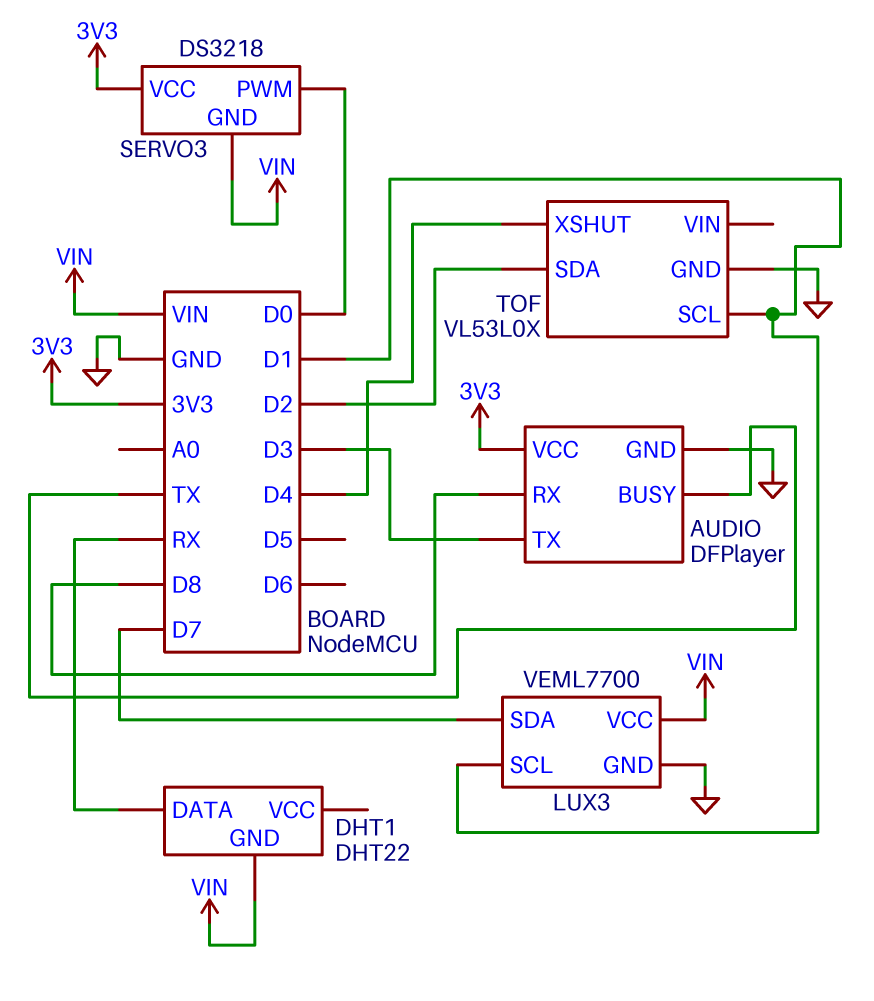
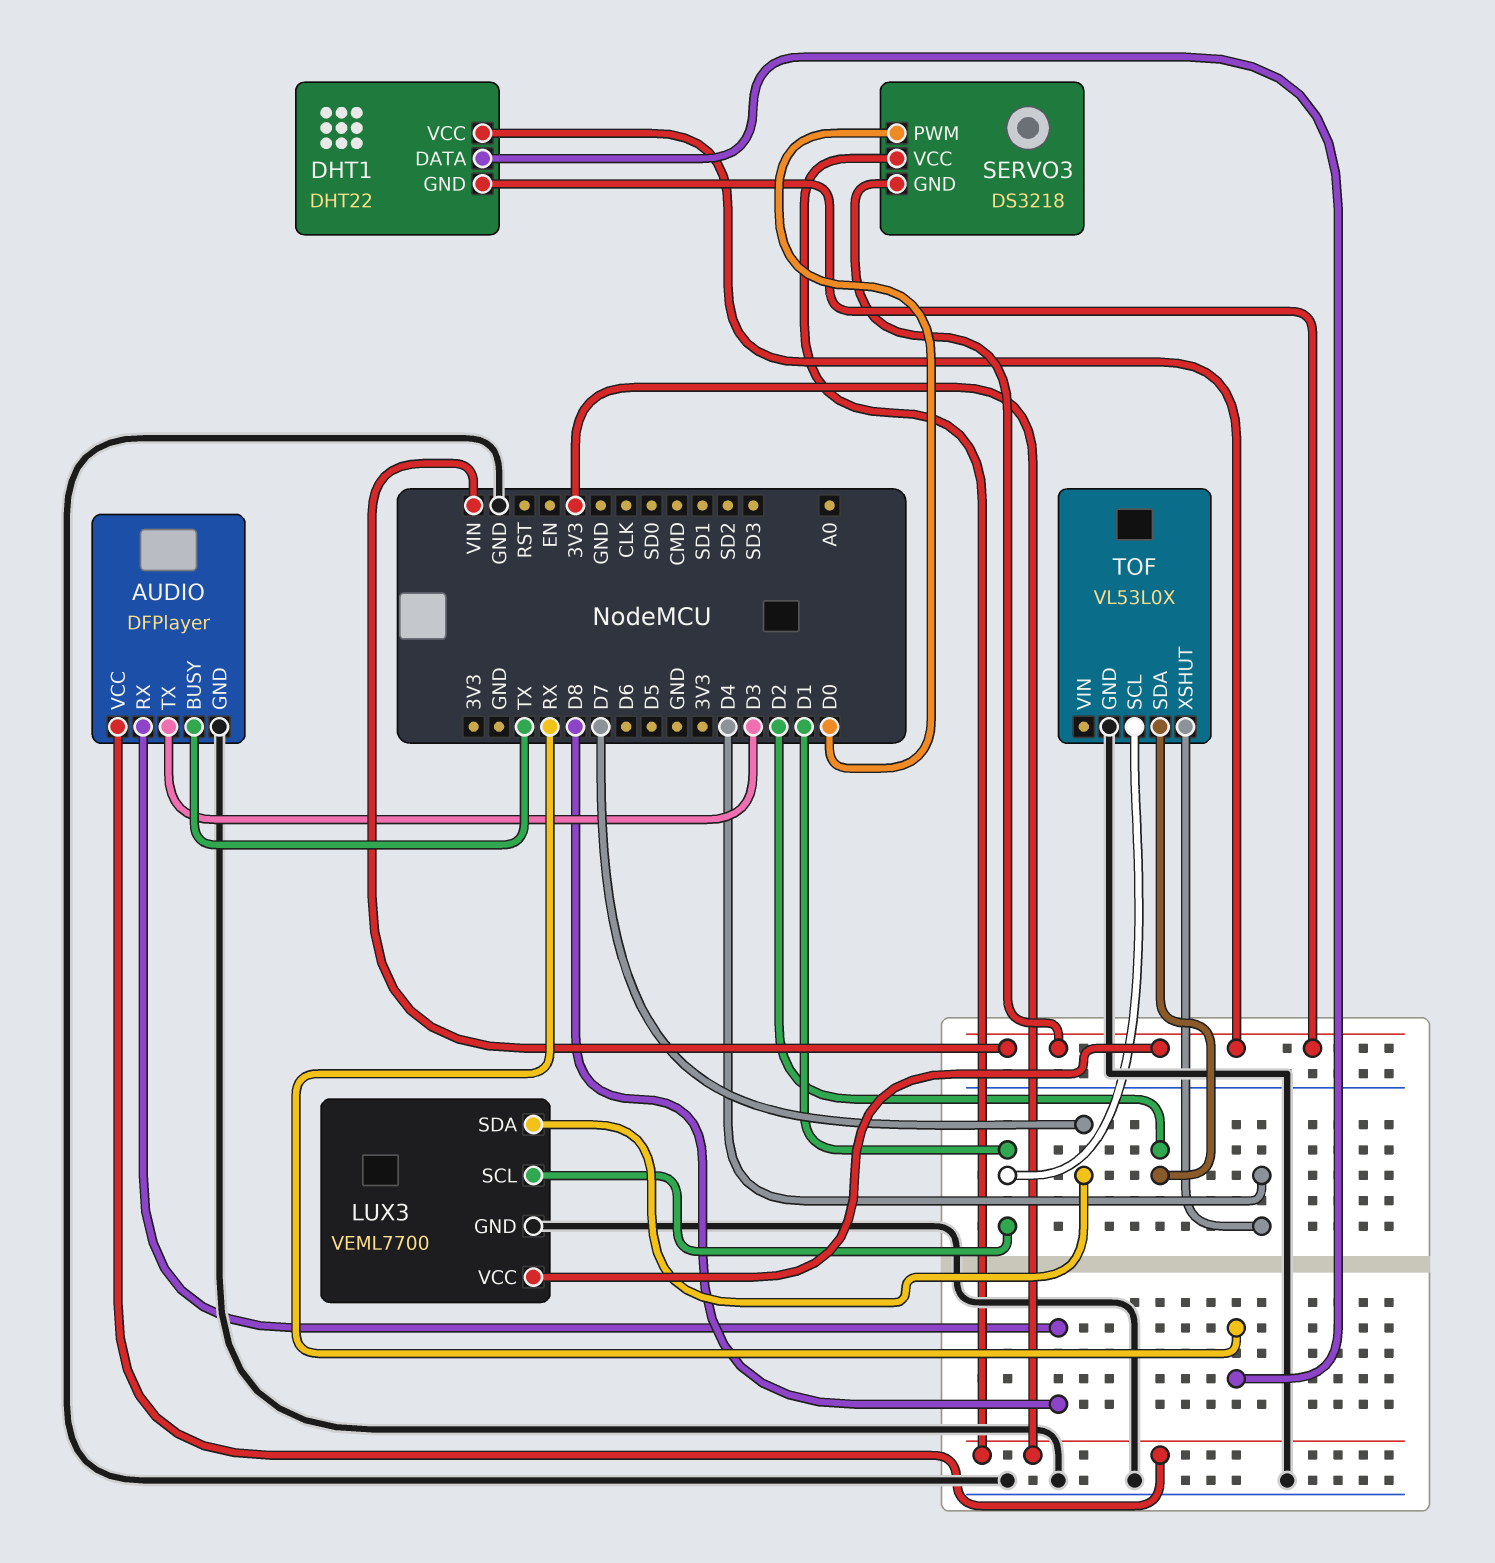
DHT1 pin VCC: none -> VIN

